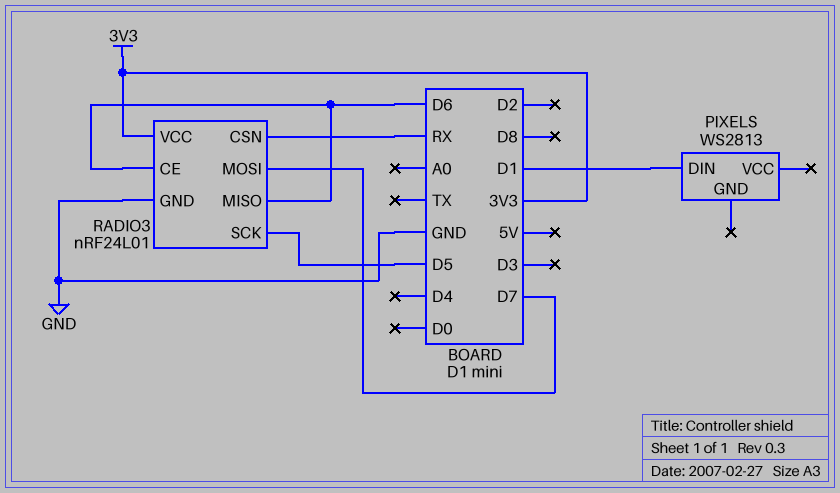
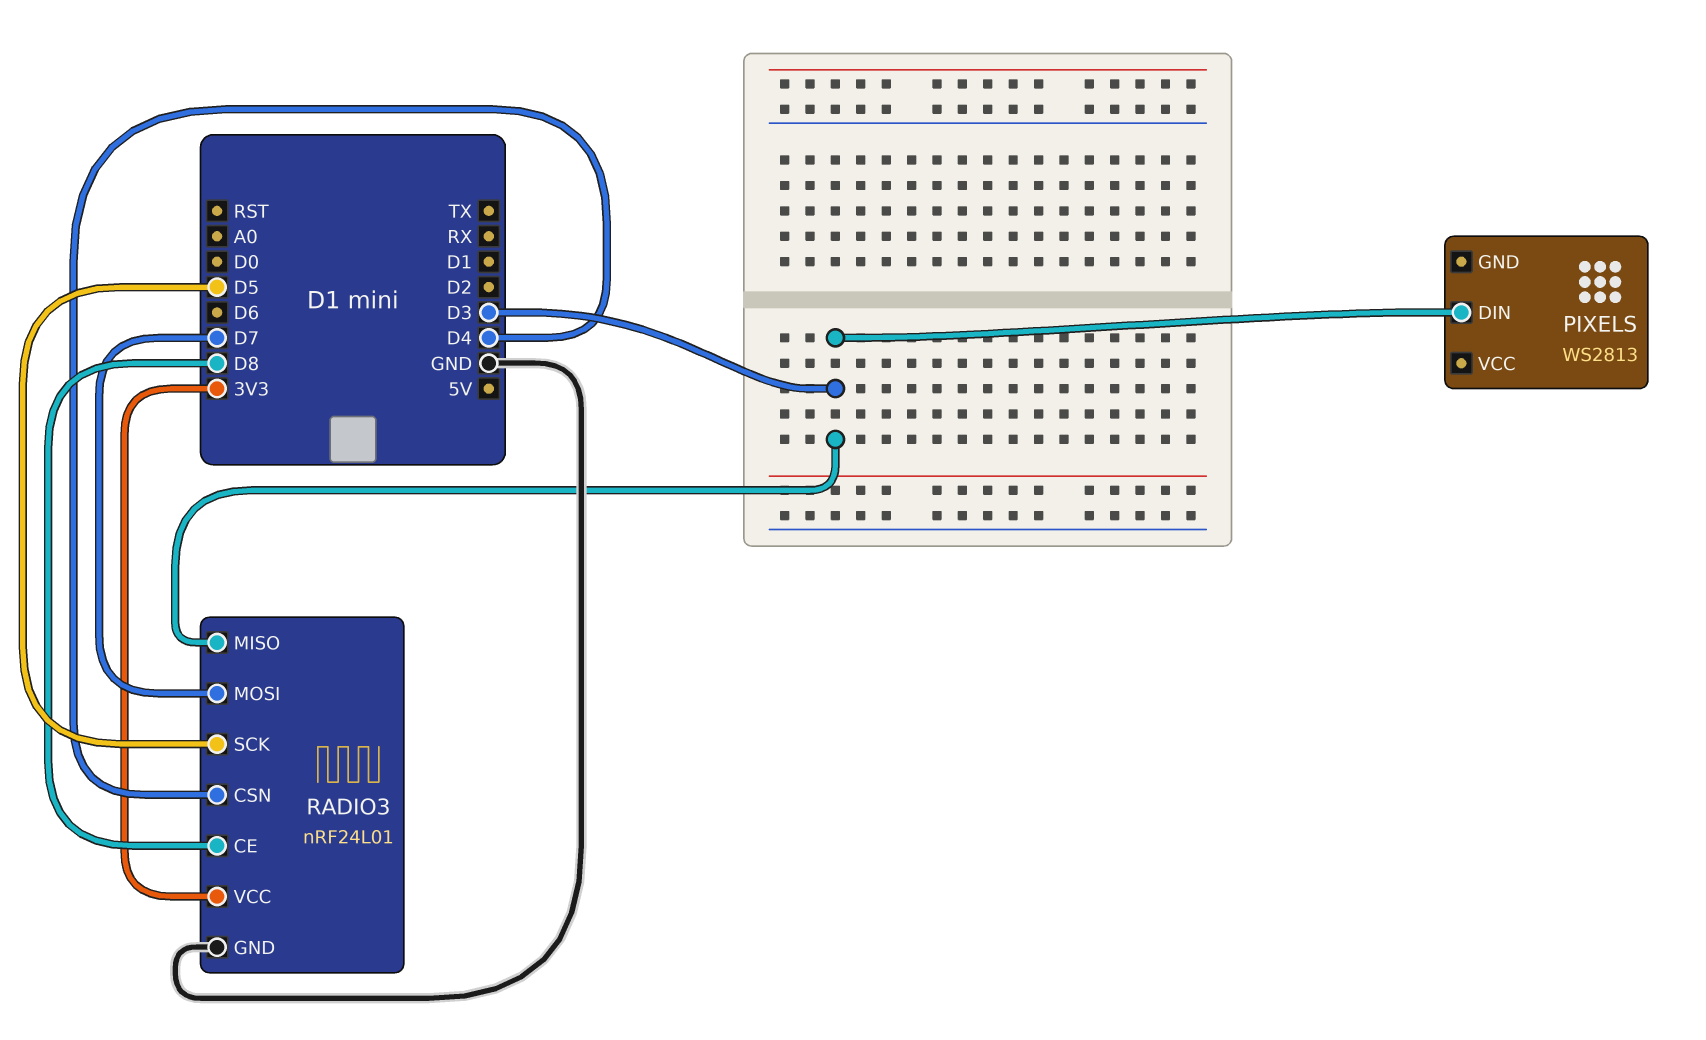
PIXELS pin DIN: D1 -> D3
RADIO3 pin CE: D6 -> D8
RADIO3 pin CSN: RX -> D4
RADIO3 pin MISO: D6 -> D3

